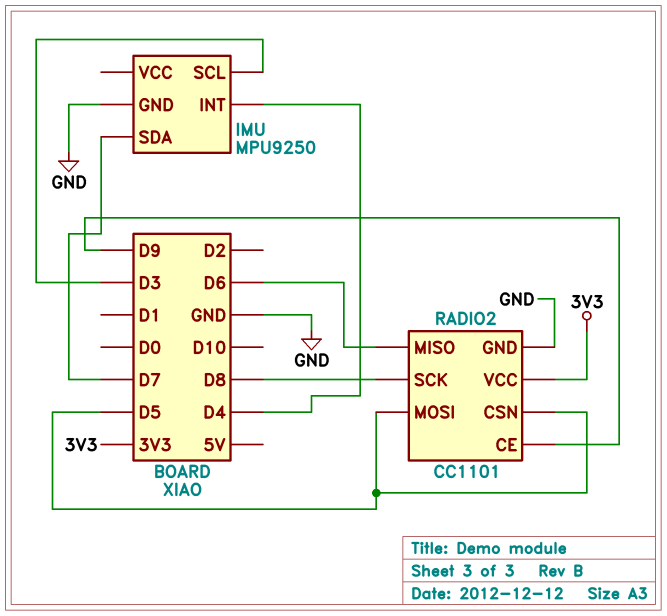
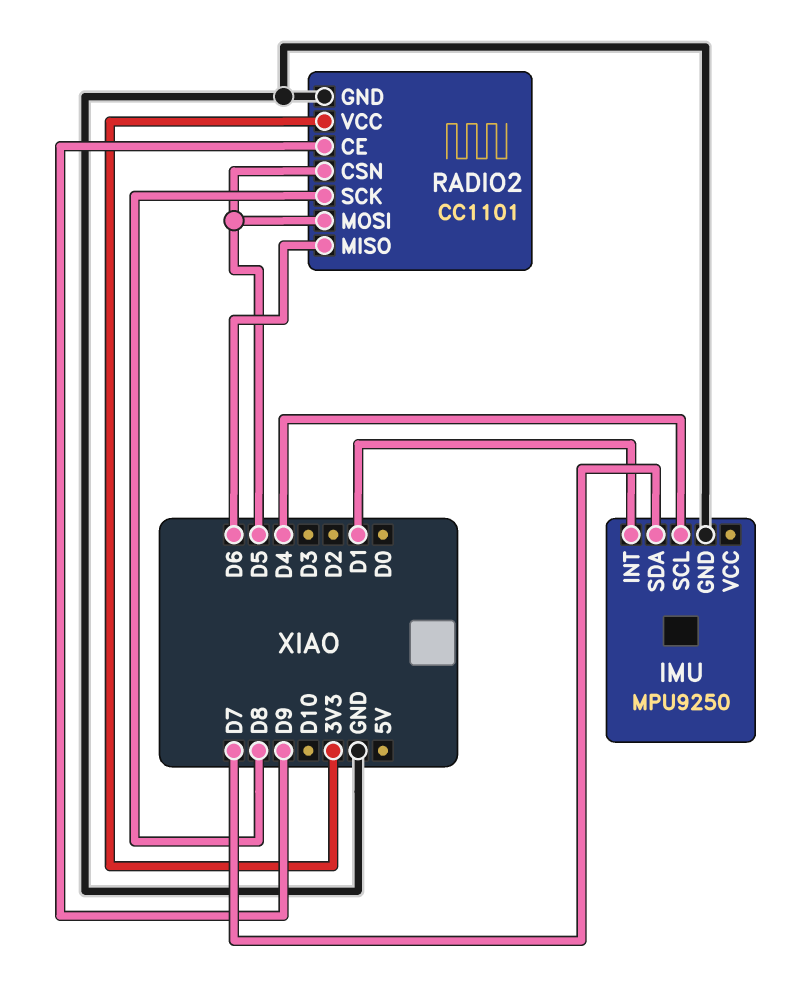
IMU pin INT: D4 -> D1
IMU pin SCL: D3 -> D4

